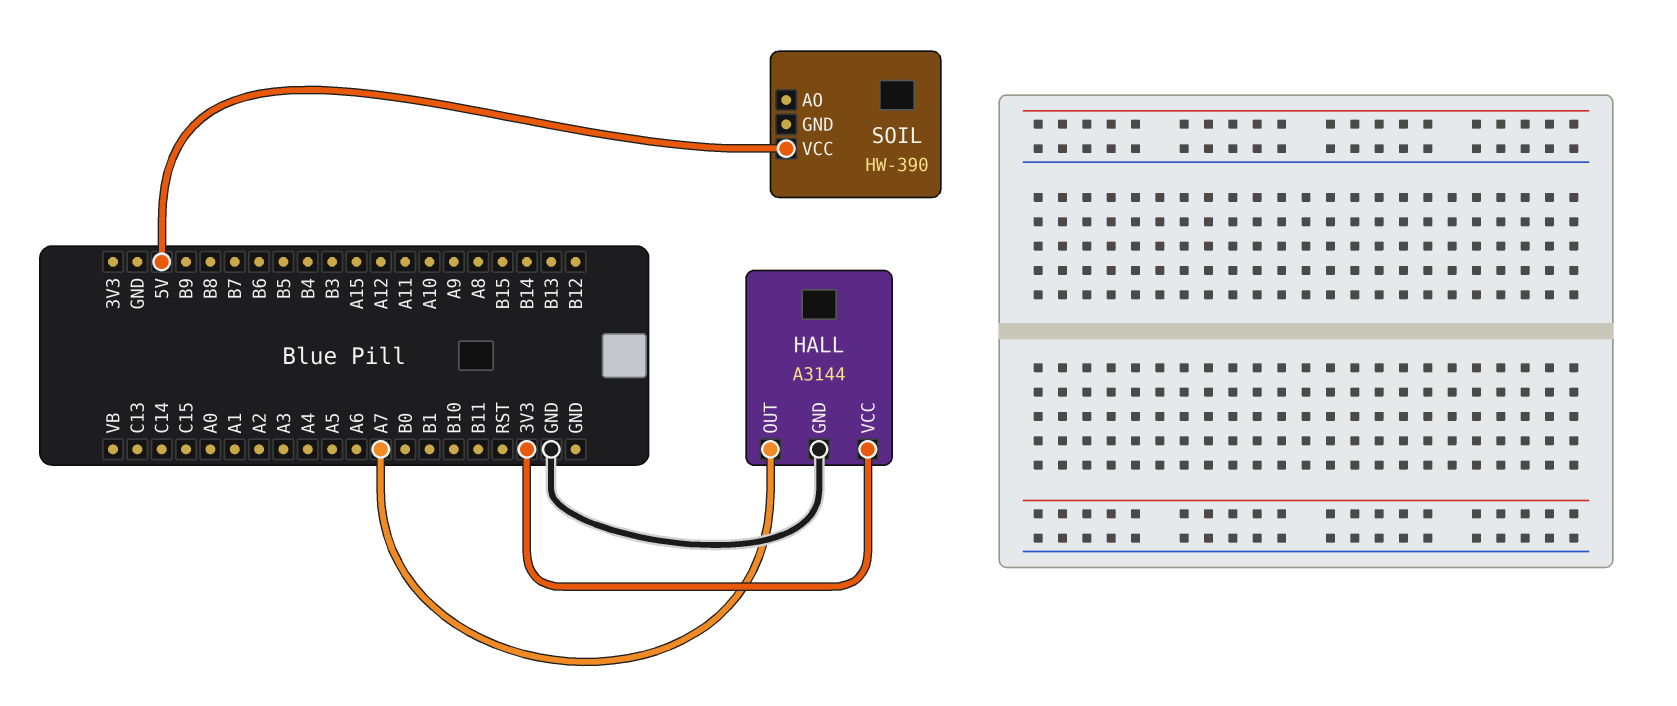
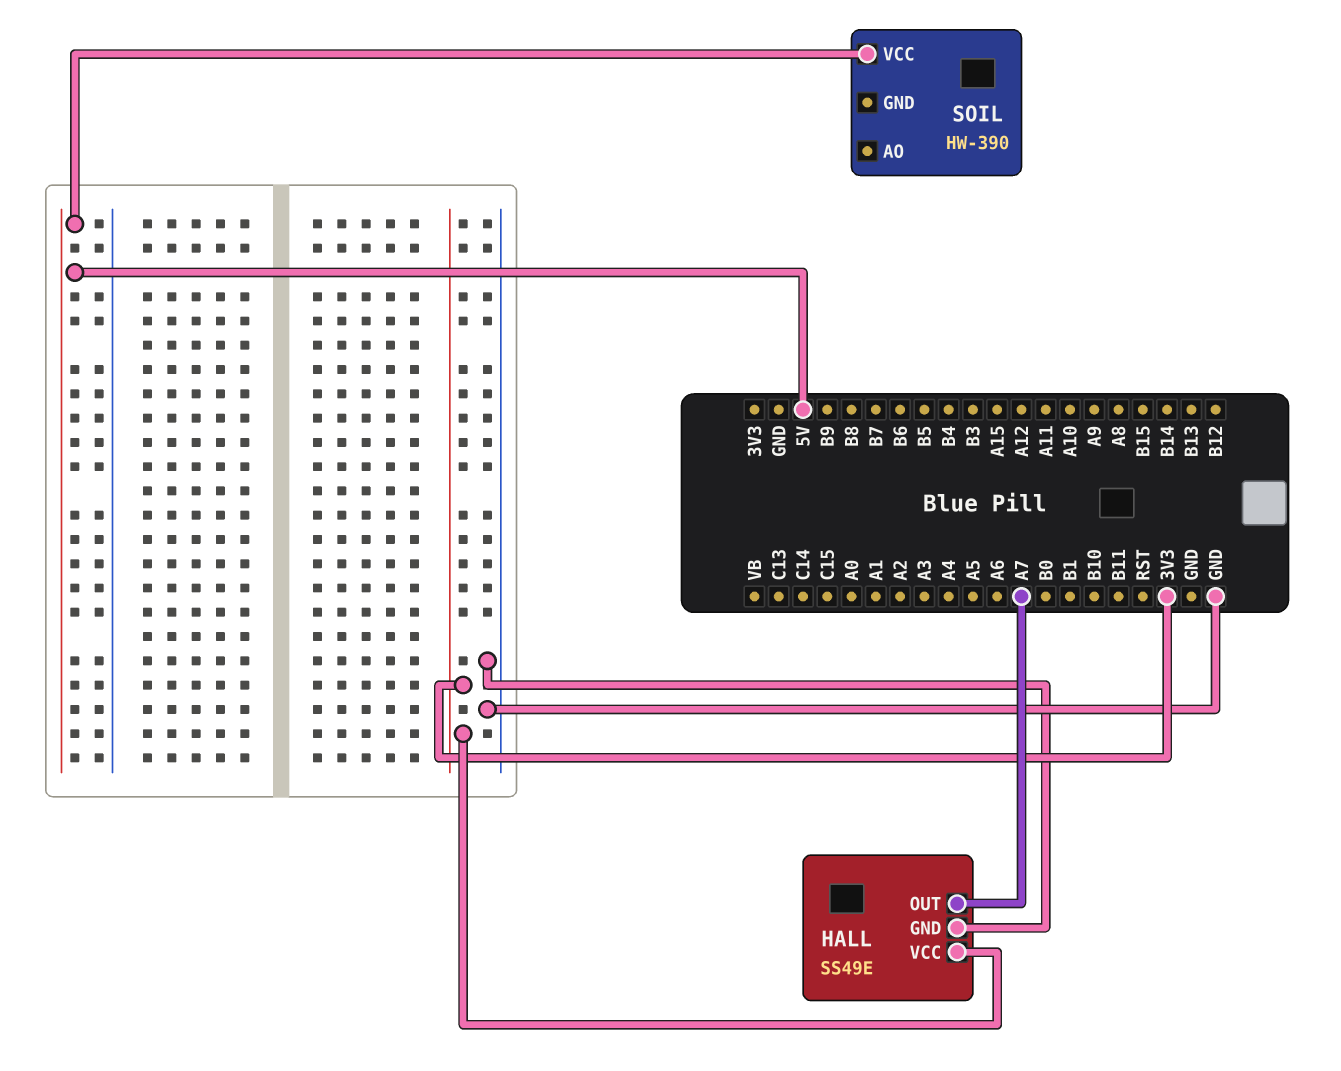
HALL: A3144 -> SS49E

